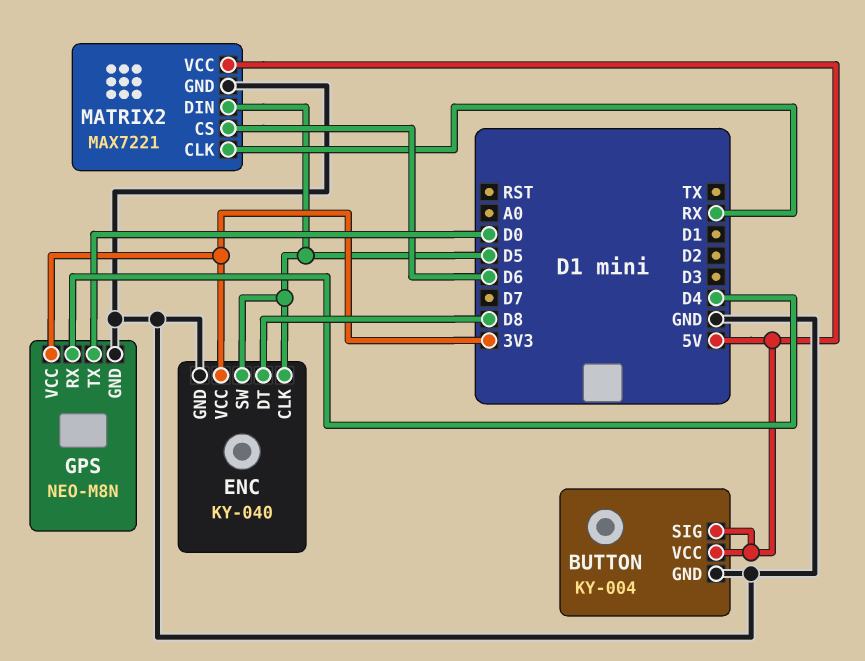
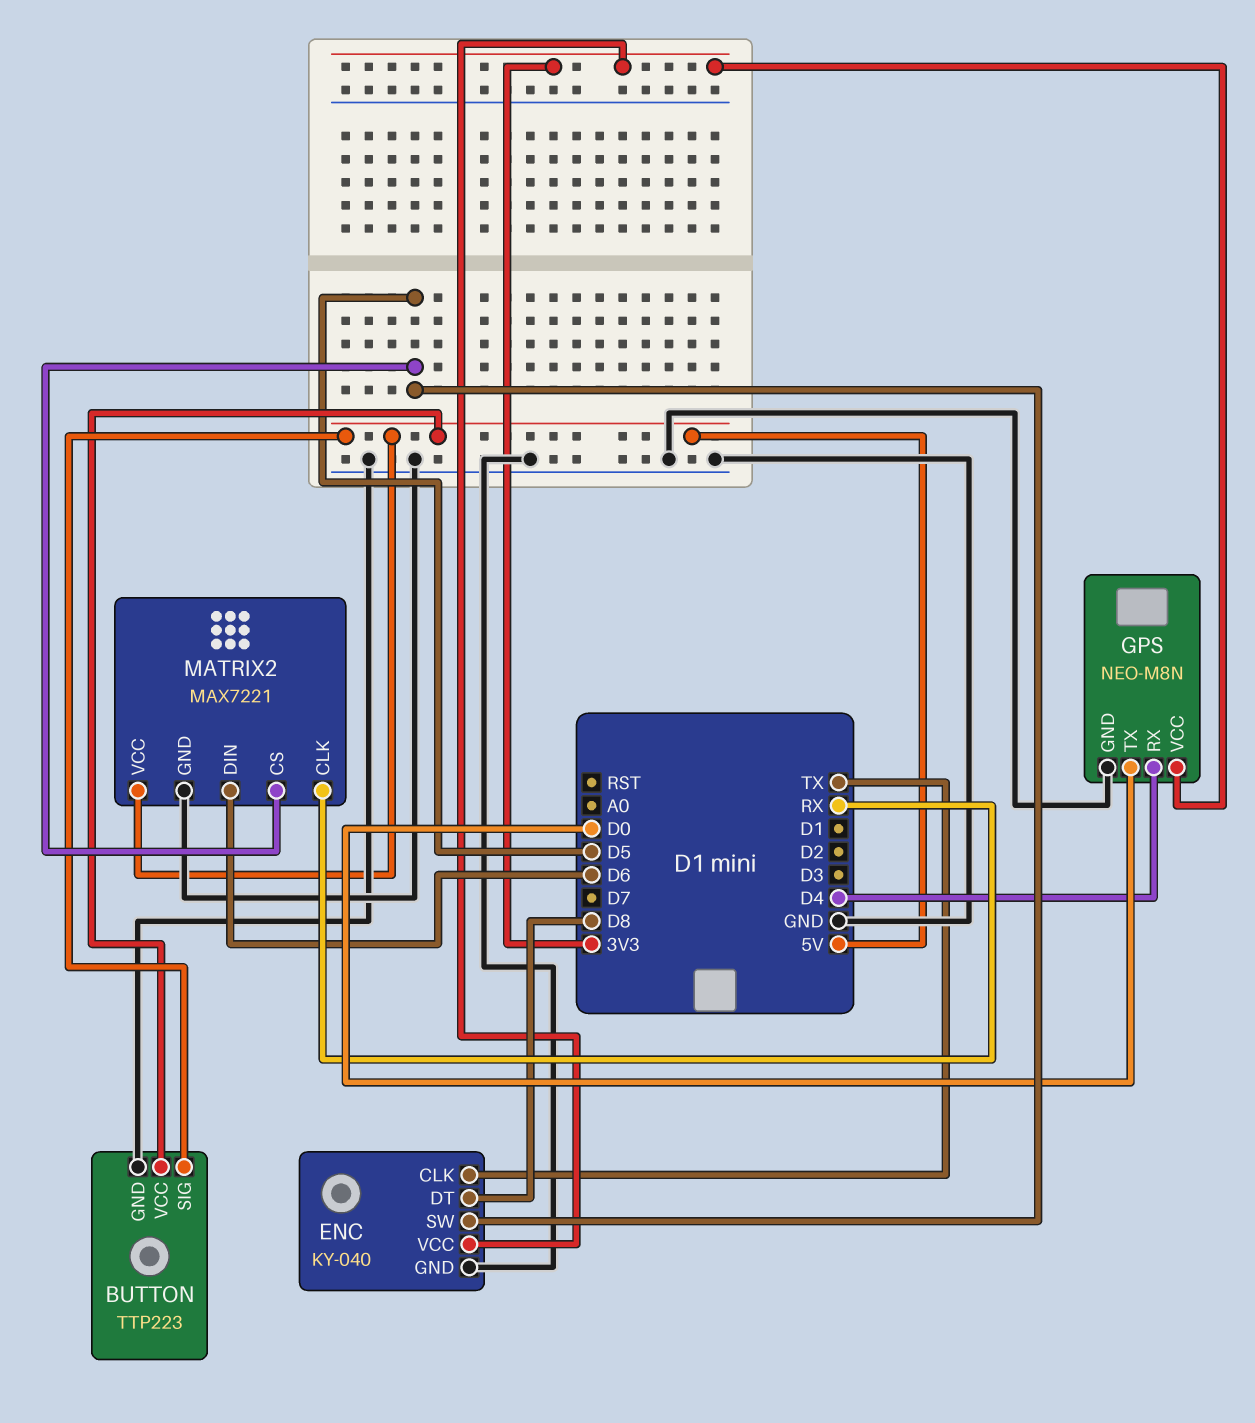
BUTTON: KY-004 -> TTP223
ENC pin CLK: D5 -> TX
MATRIX2 pin CS: D6 -> D5
MATRIX2 pin DIN: D5 -> D6

